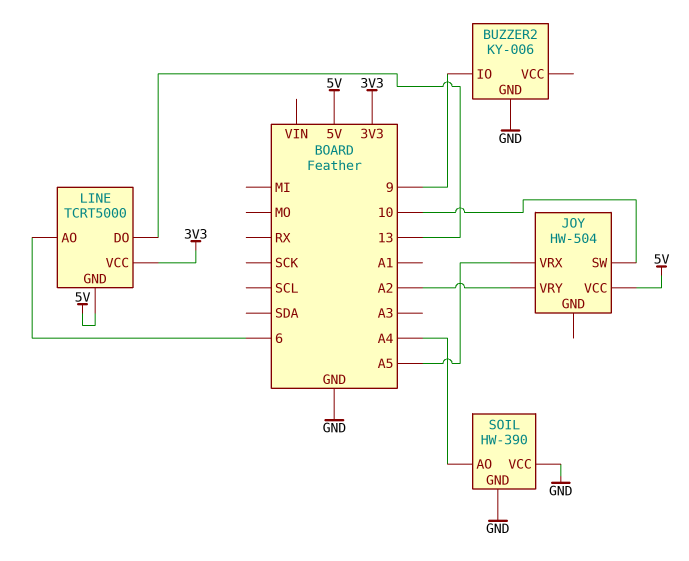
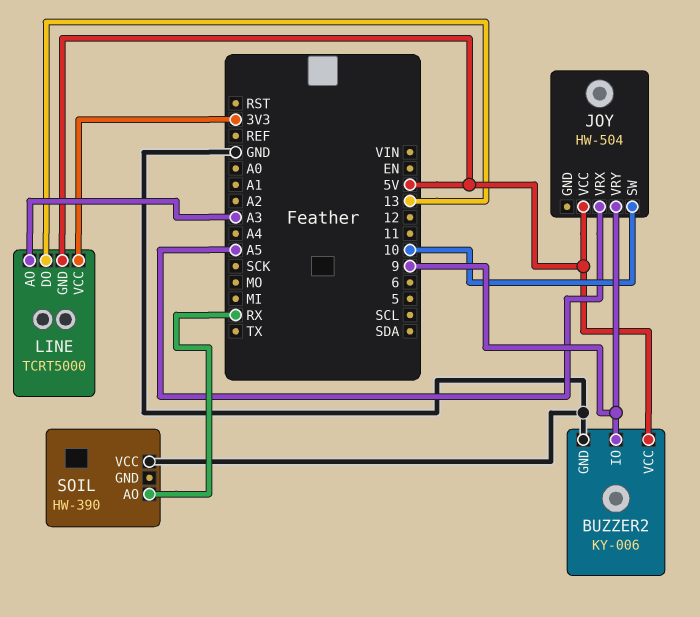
BUZZER2 pin VCC: none -> 5V
JOY pin VRY: A2 -> 9
LINE pin AO: 6 -> A3
SOIL pin AO: A4 -> RX
SOIL pin GND: GND -> none

